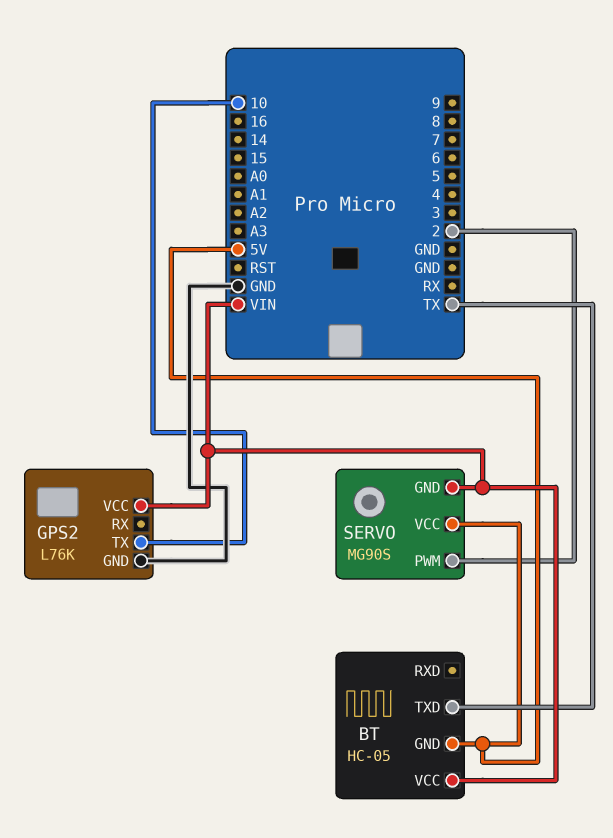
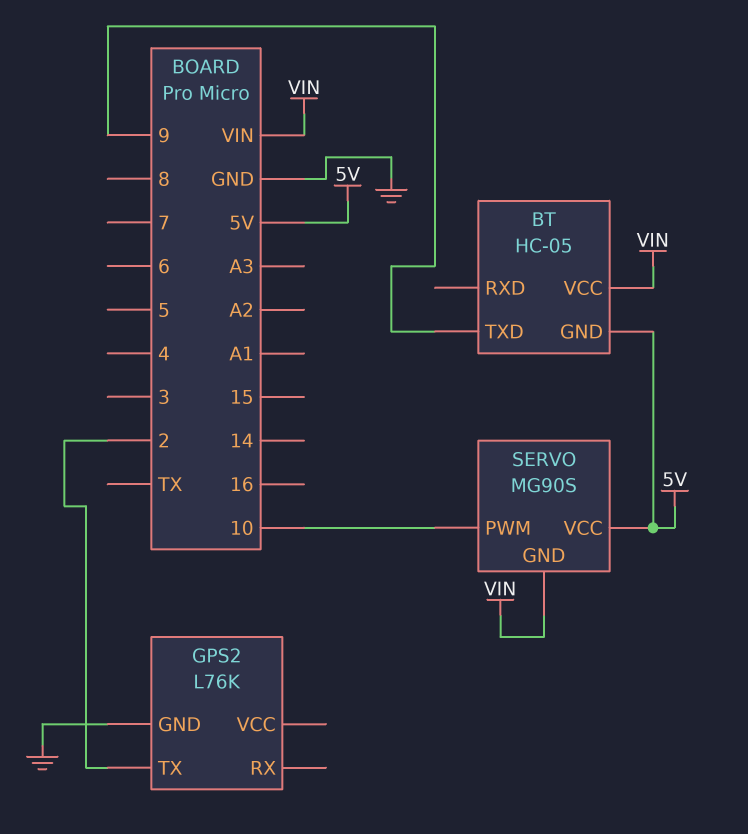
BT pin TXD: TX -> 9
GPS2 pin TX: 10 -> 2
GPS2 pin VCC: VIN -> none
SERVO pin PWM: 2 -> 10

